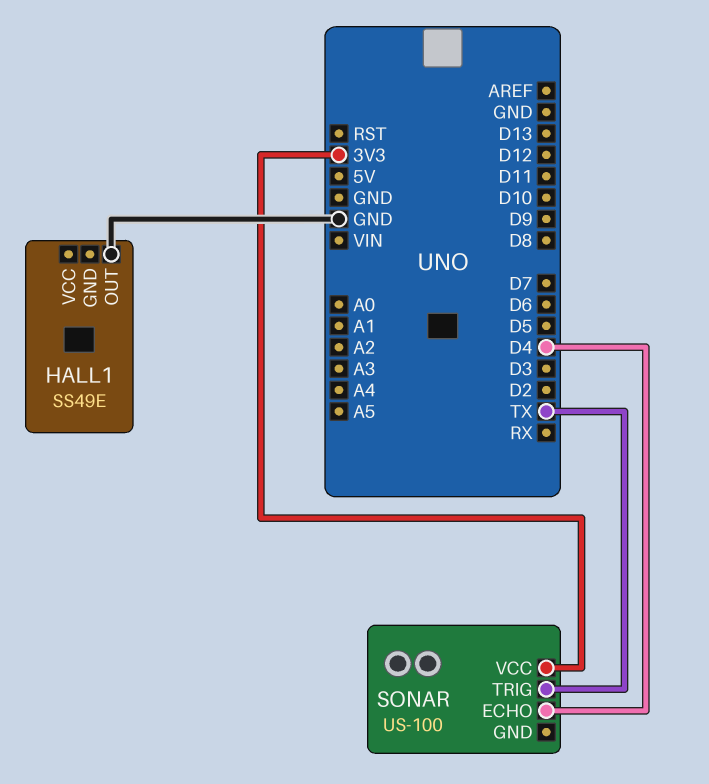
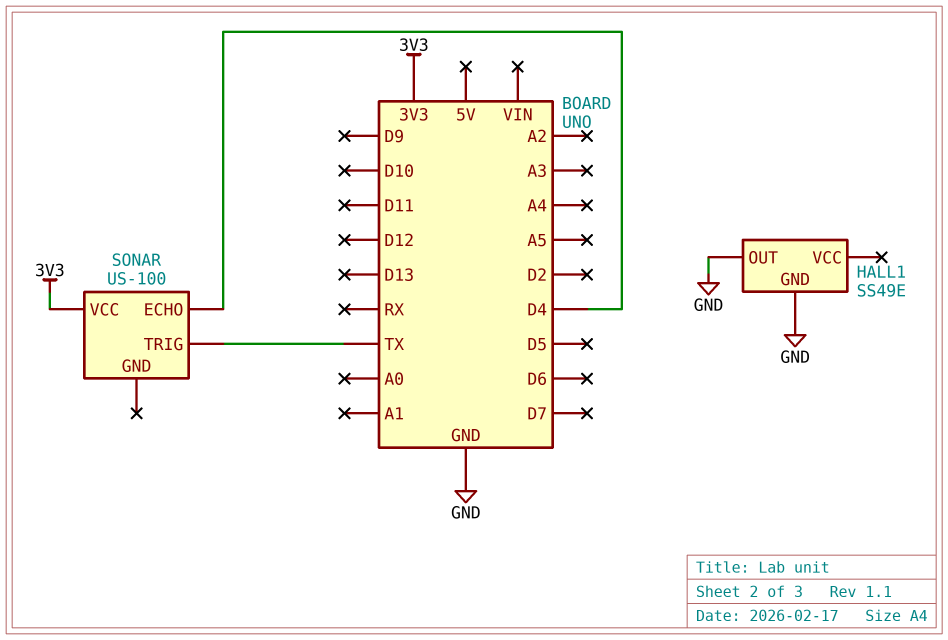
HALL1 pin GND: none -> GND

